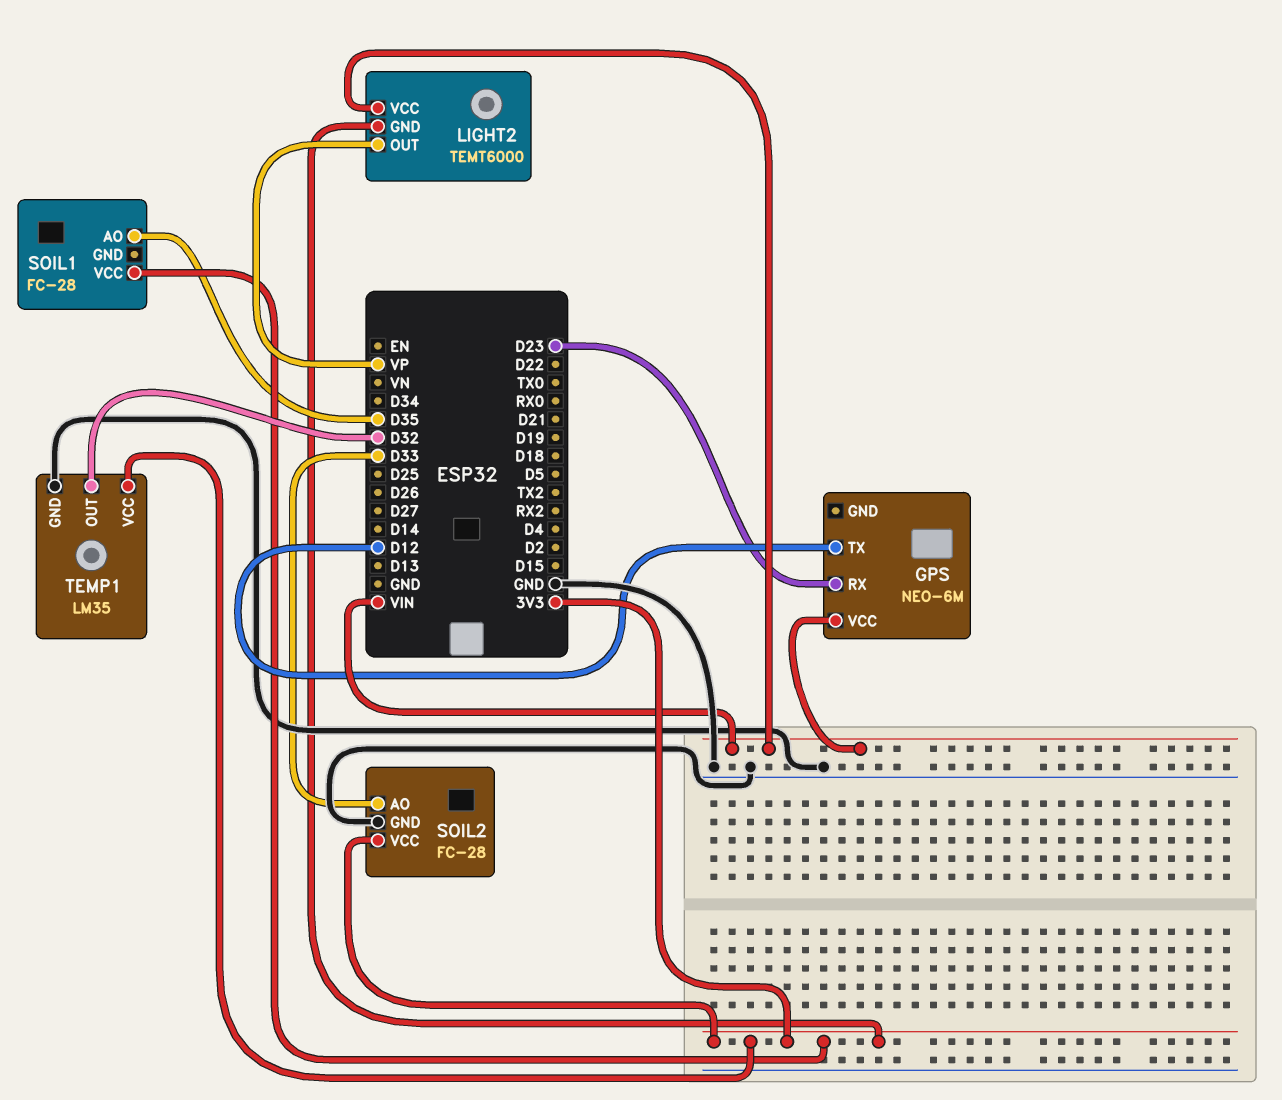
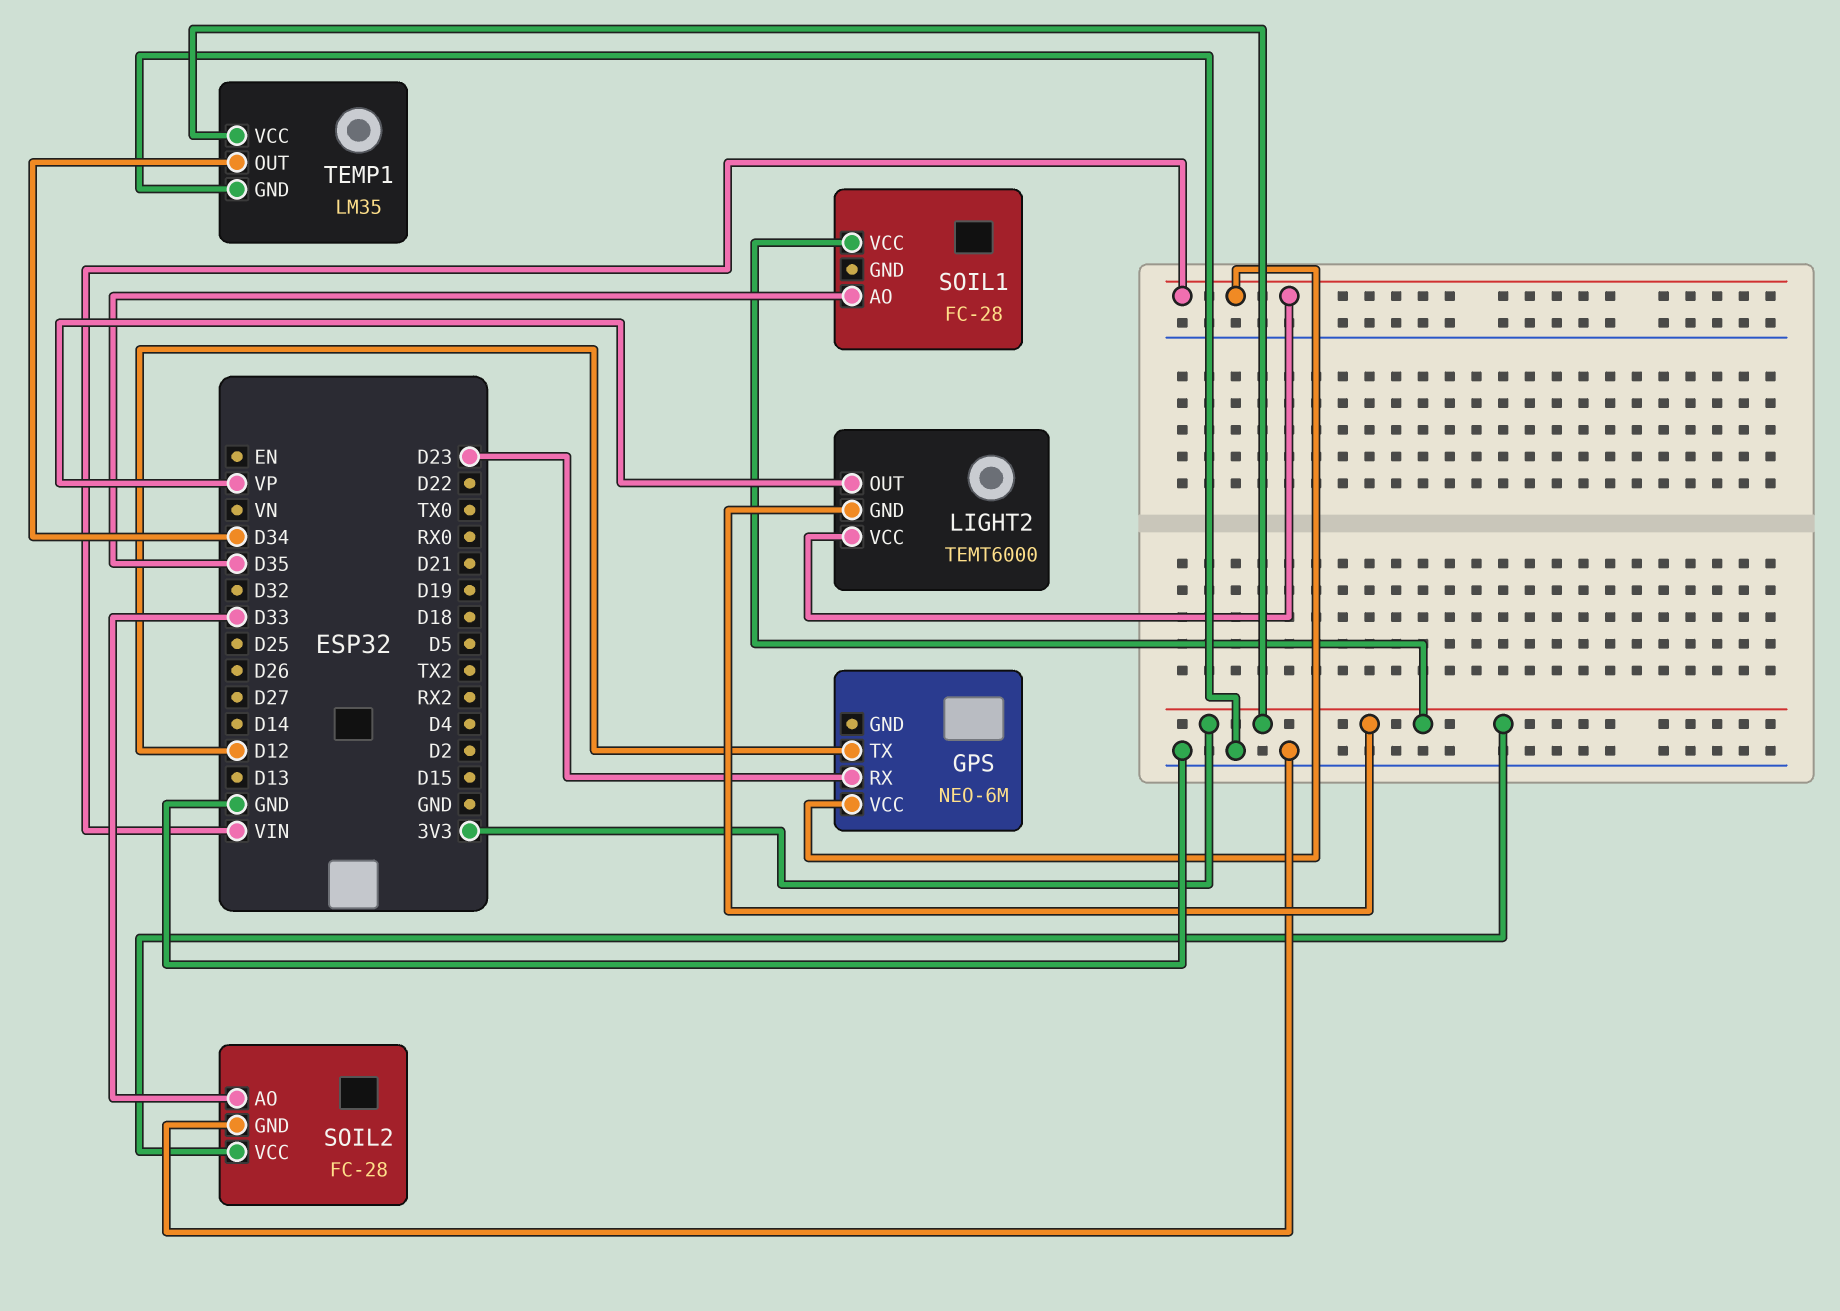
TEMP1 pin OUT: D32 -> D34

